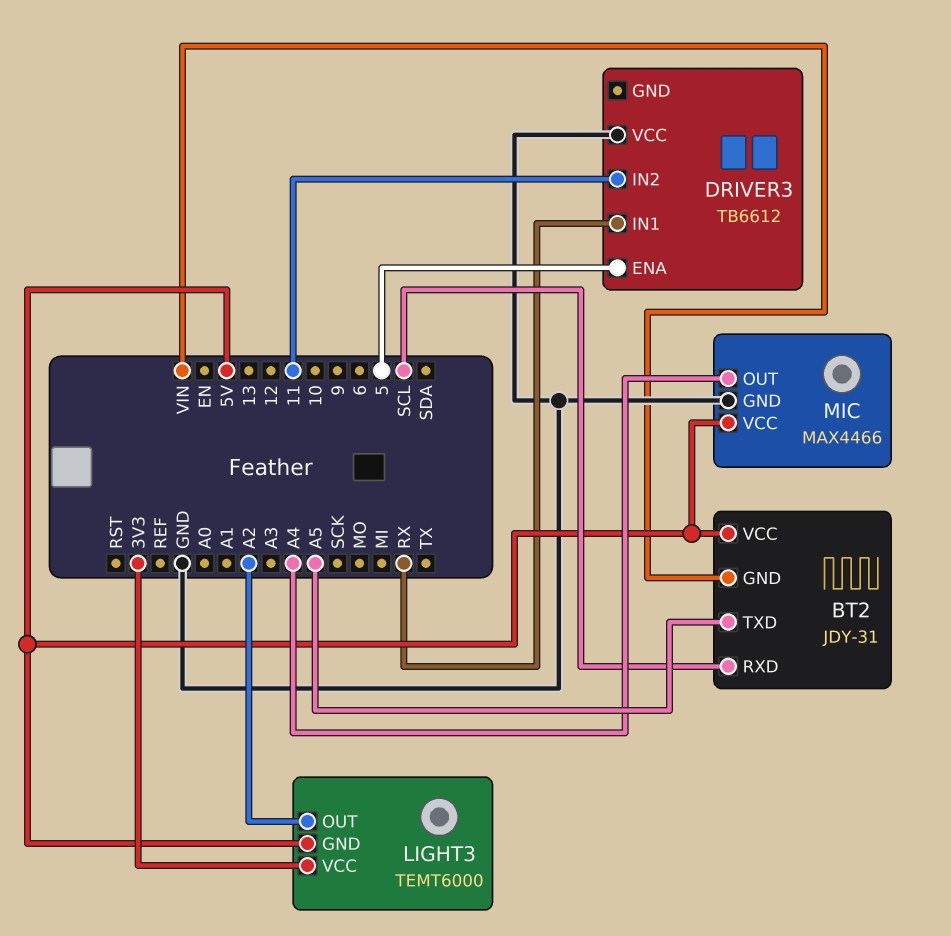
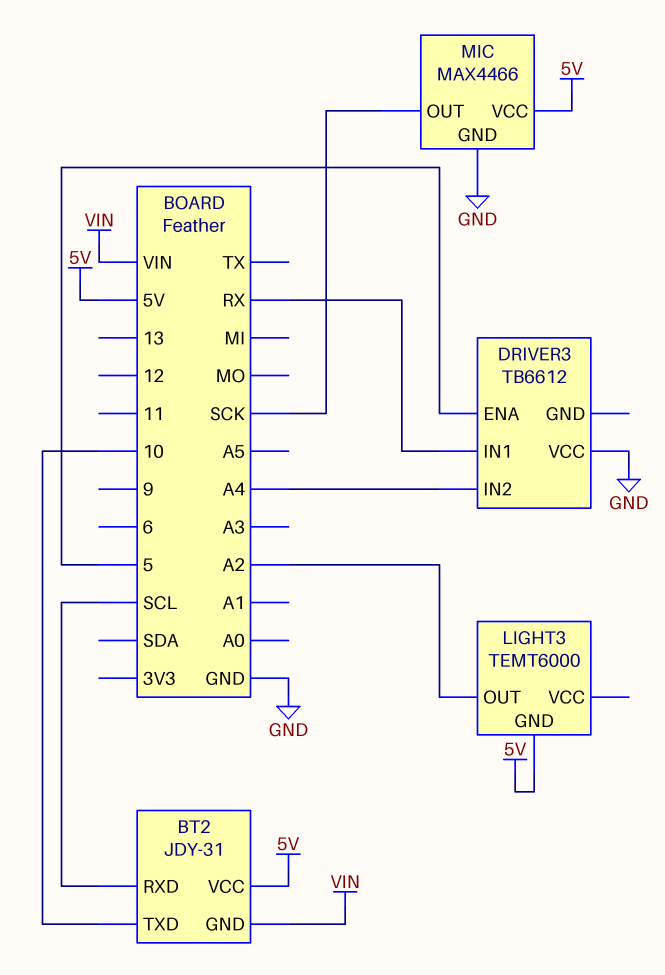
BT2 pin TXD: A5 -> 10
DRIVER3 pin IN2: 11 -> A4
LIGHT3 pin VCC: 3V3 -> none
MIC pin OUT: A4 -> SCK

